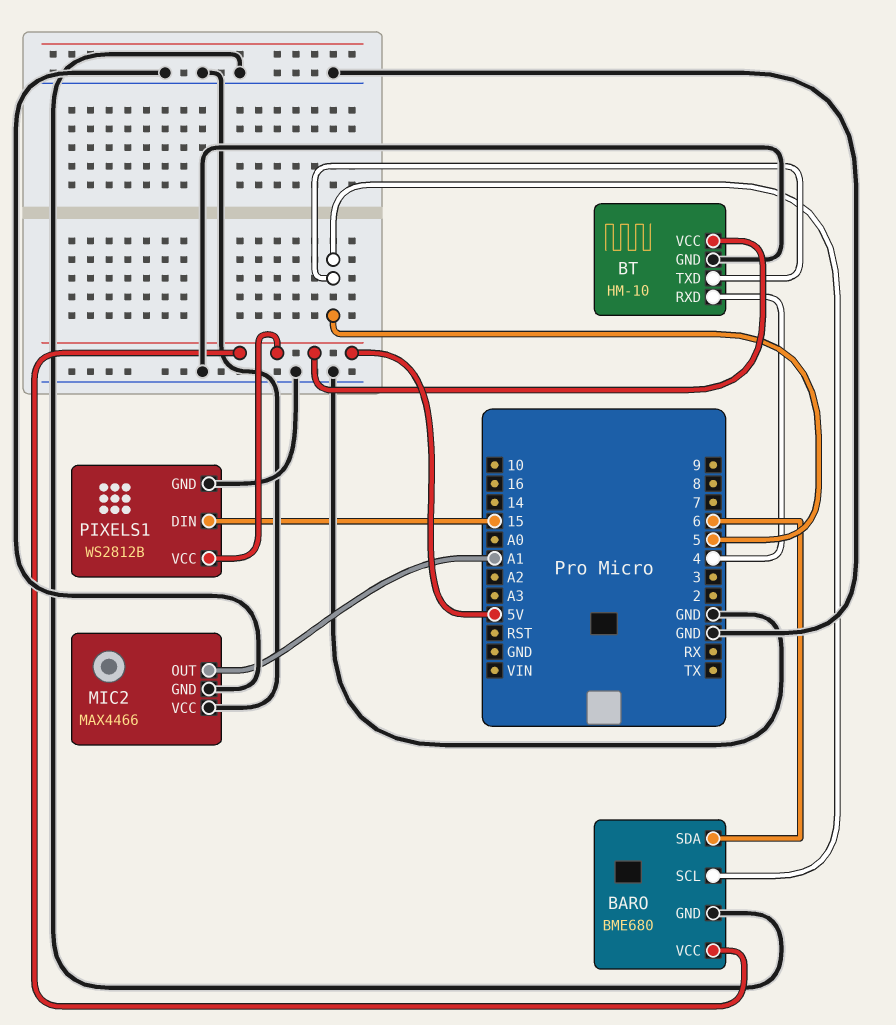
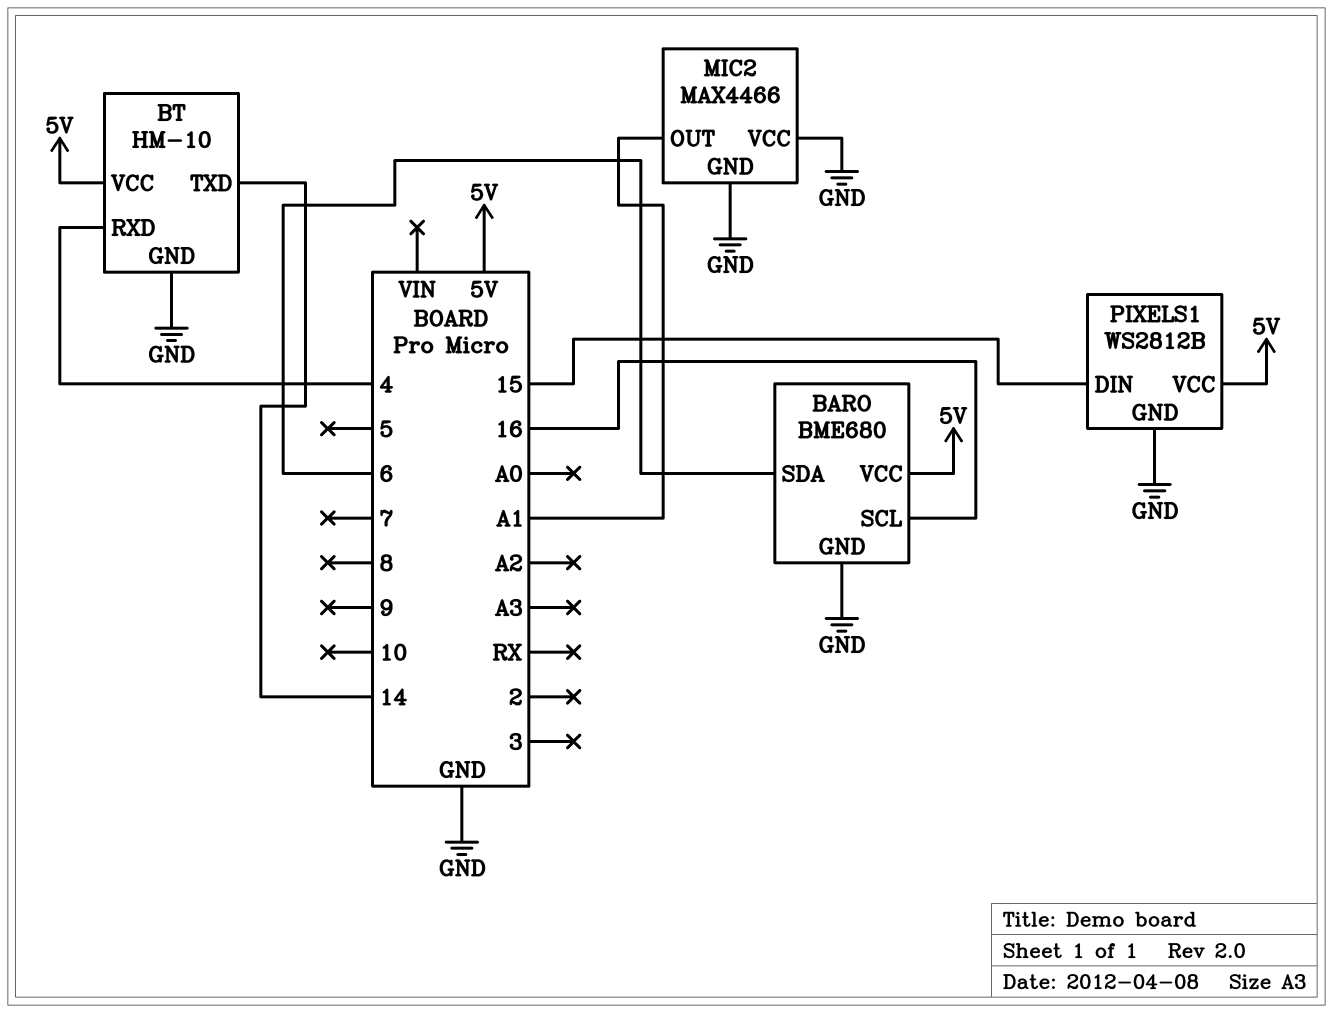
BARO pin SCL: 5 -> 16
BT pin TXD: 5 -> 14

